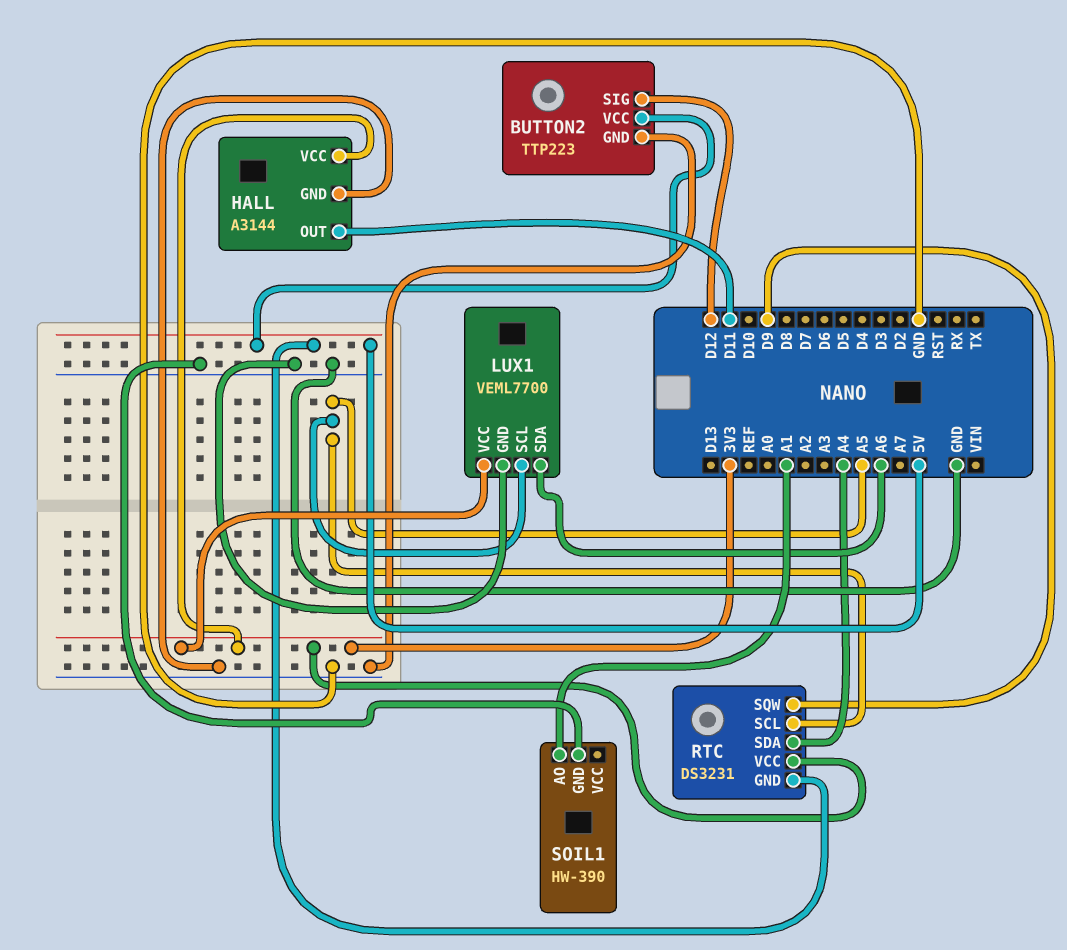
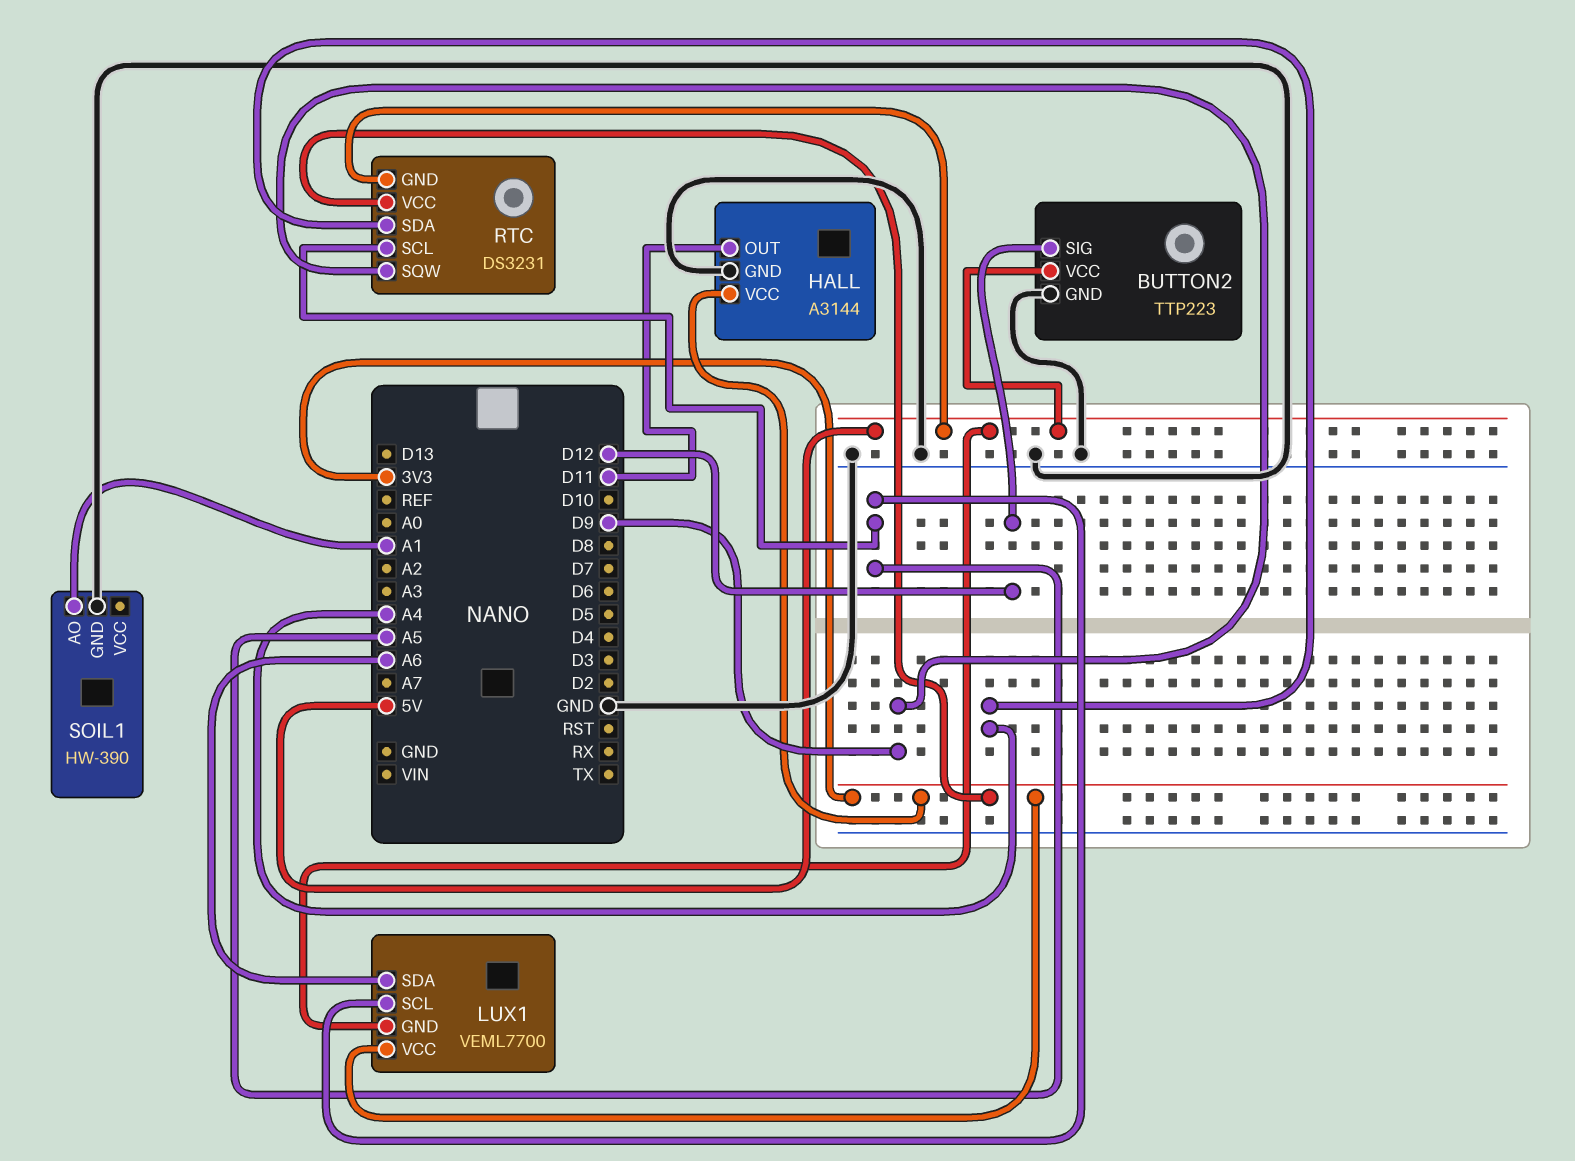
LUX1 pin GND: GND -> 5V

